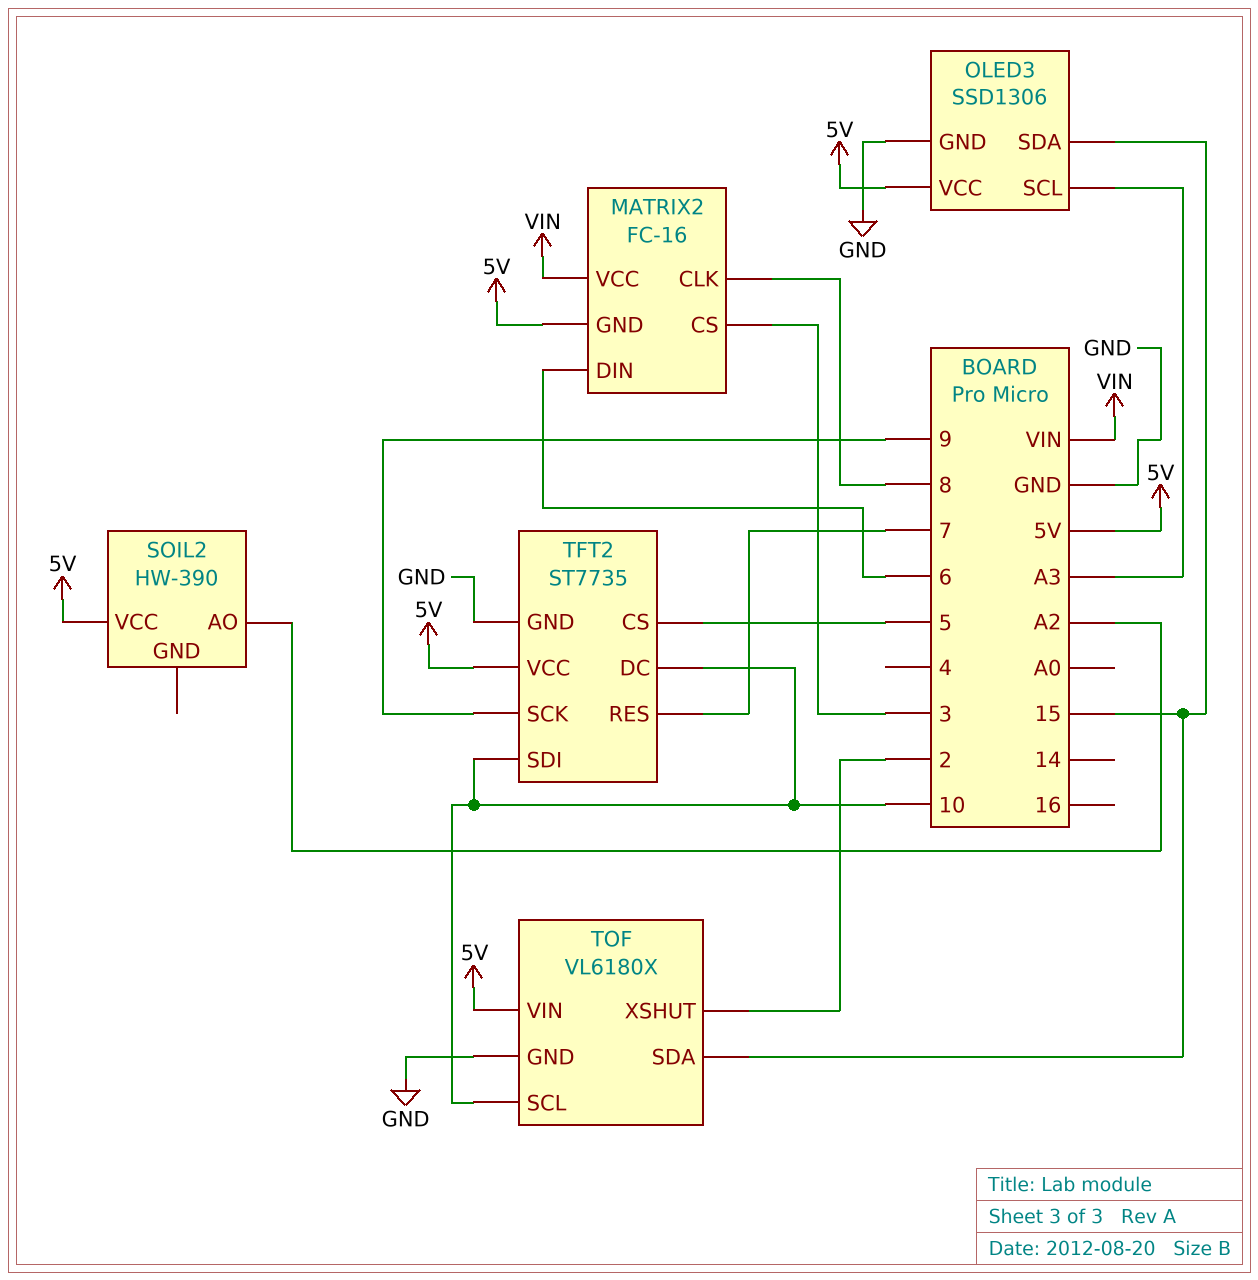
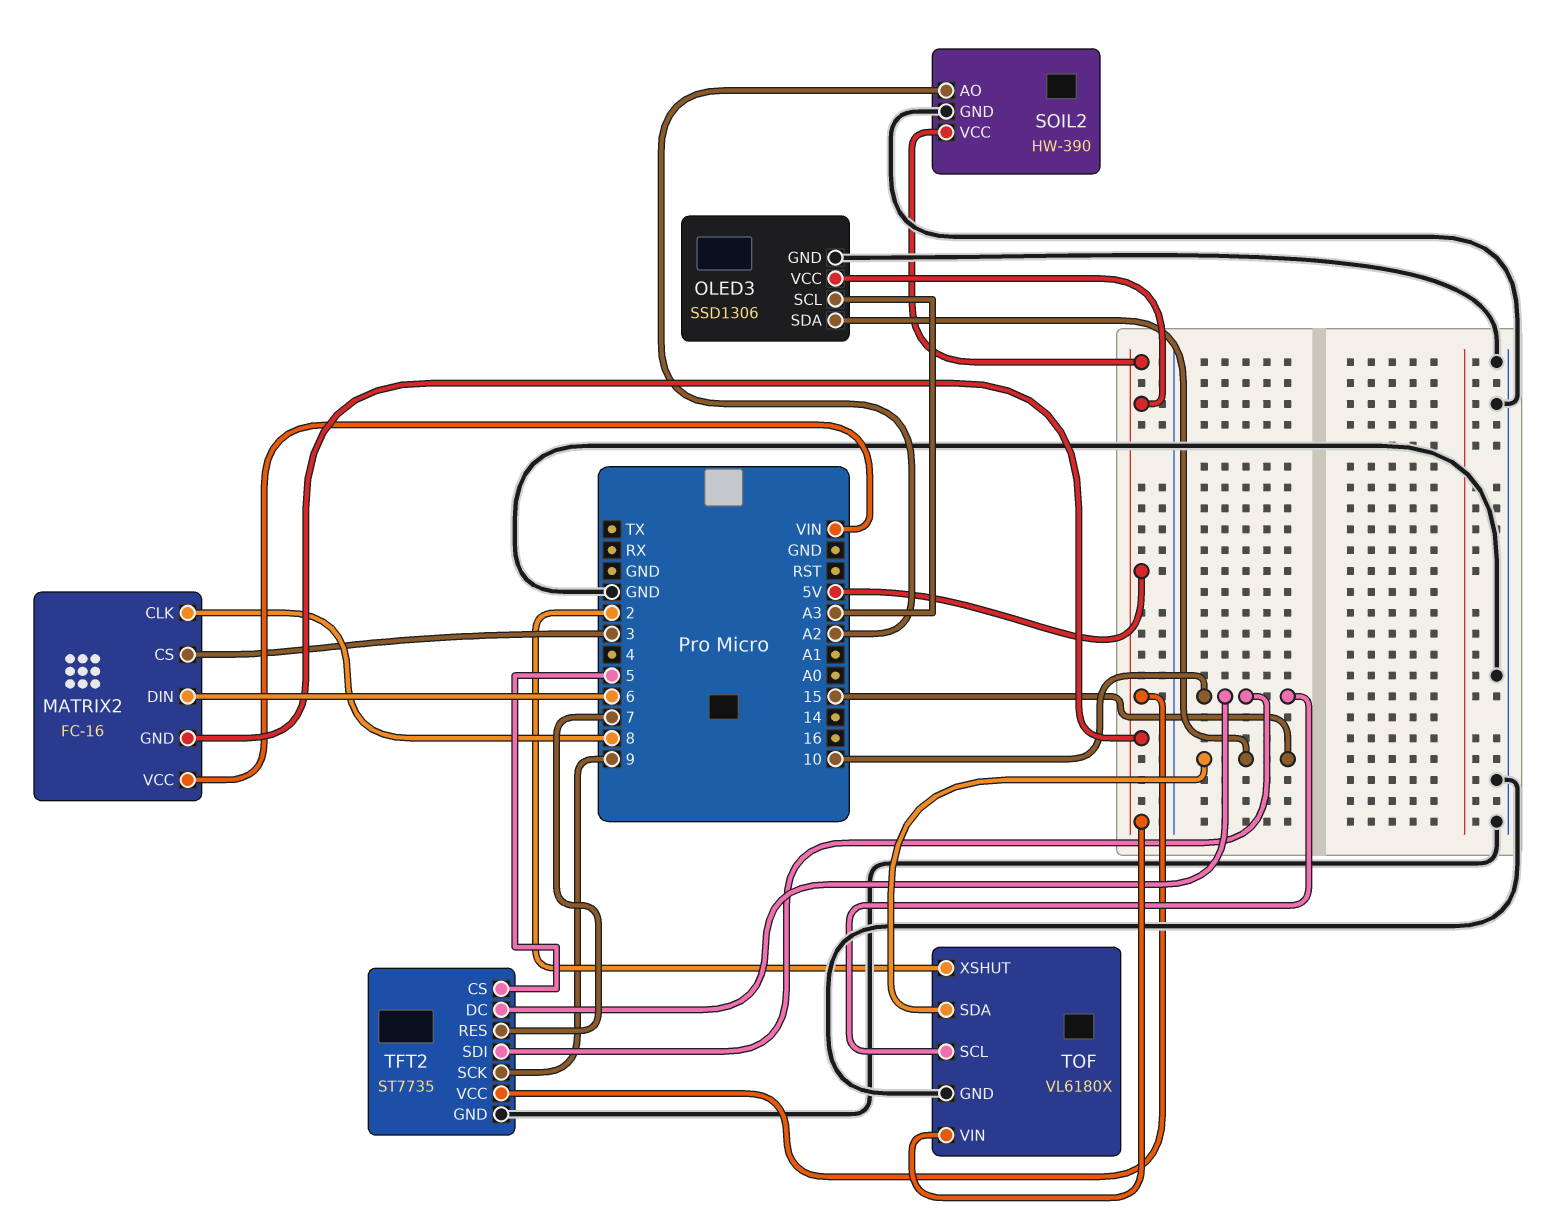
SOIL2 pin GND: none -> GND

